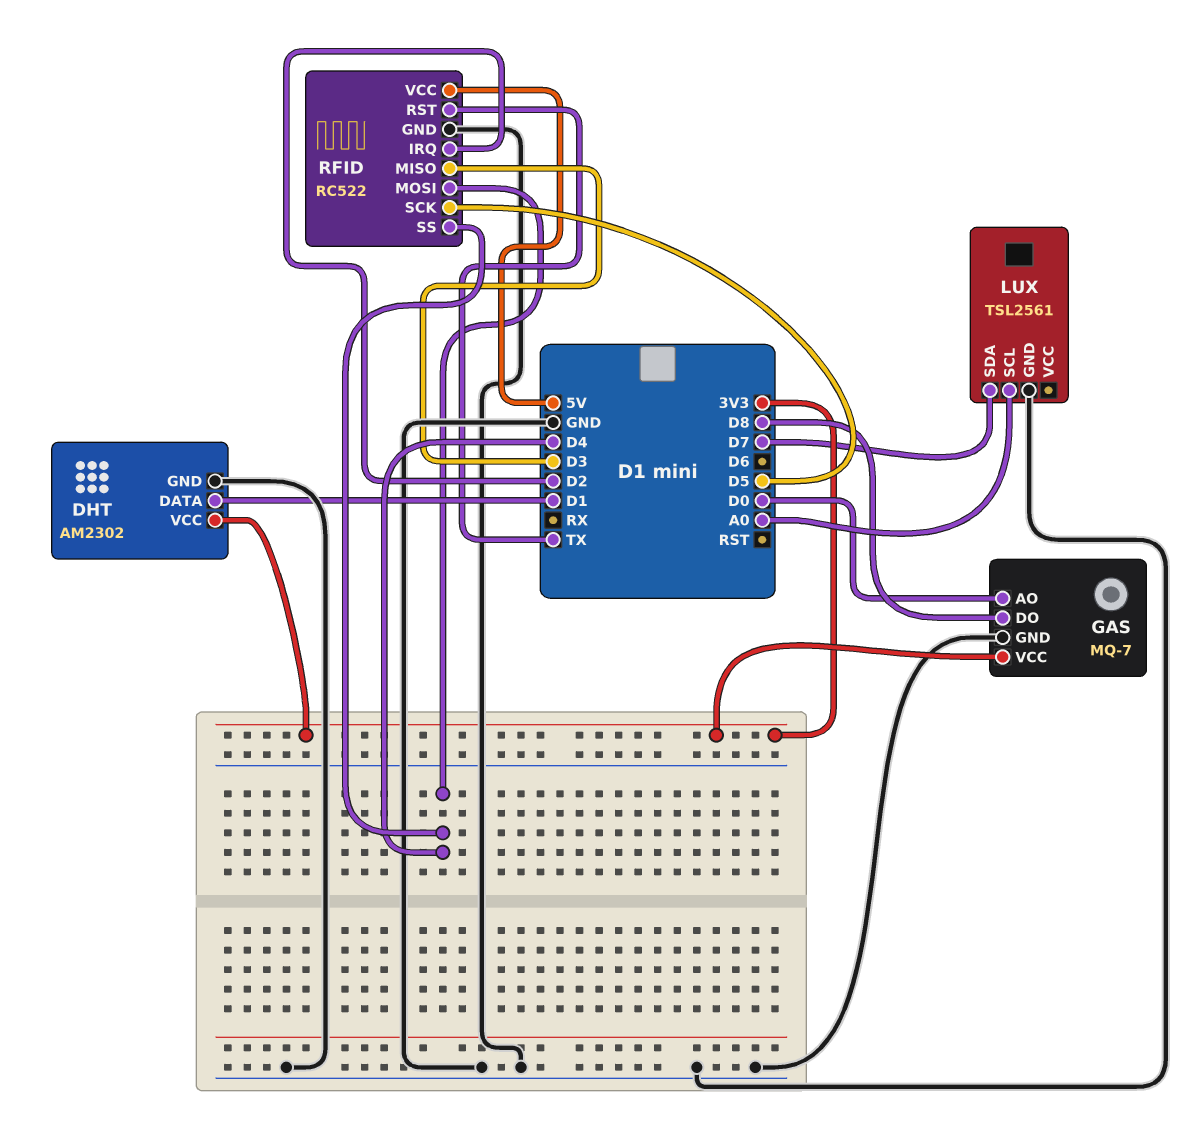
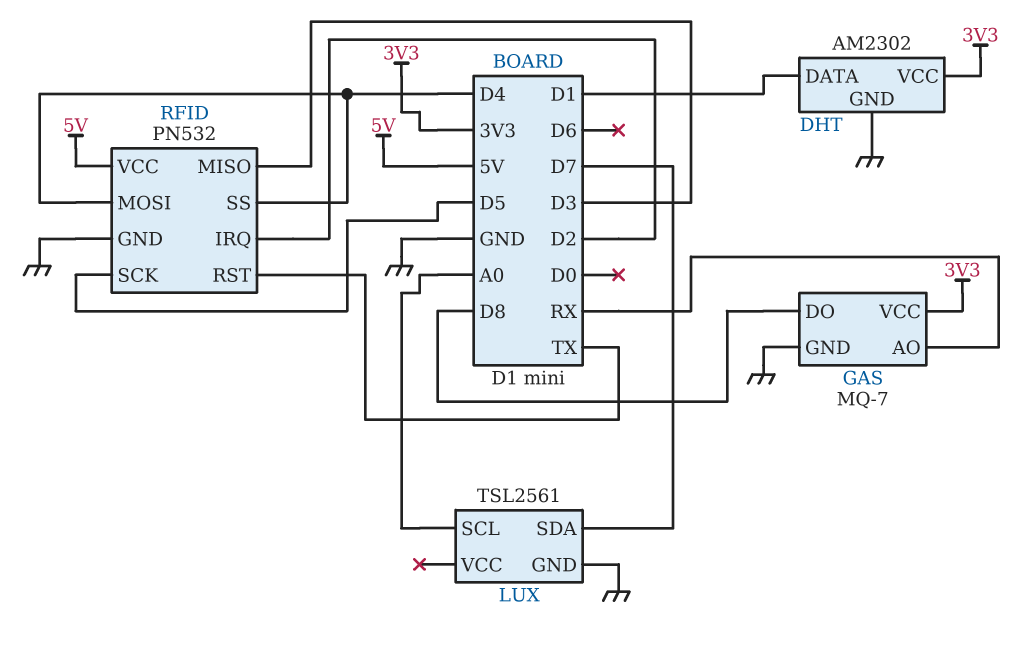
GAS pin AO: D0 -> RX
RFID: RC522 -> PN532

